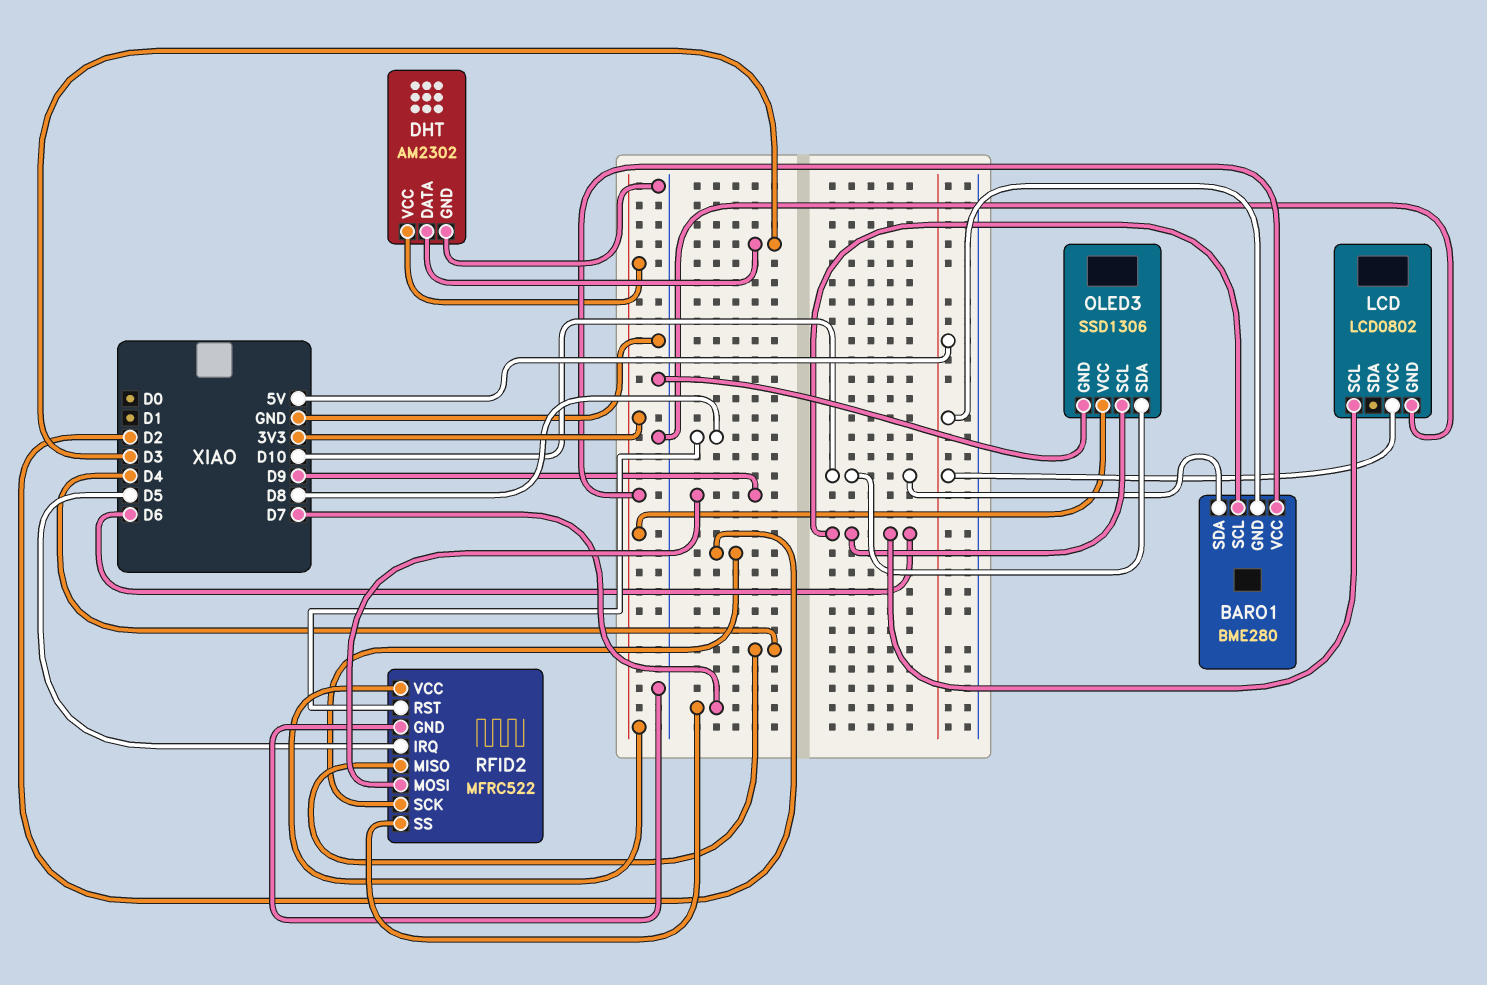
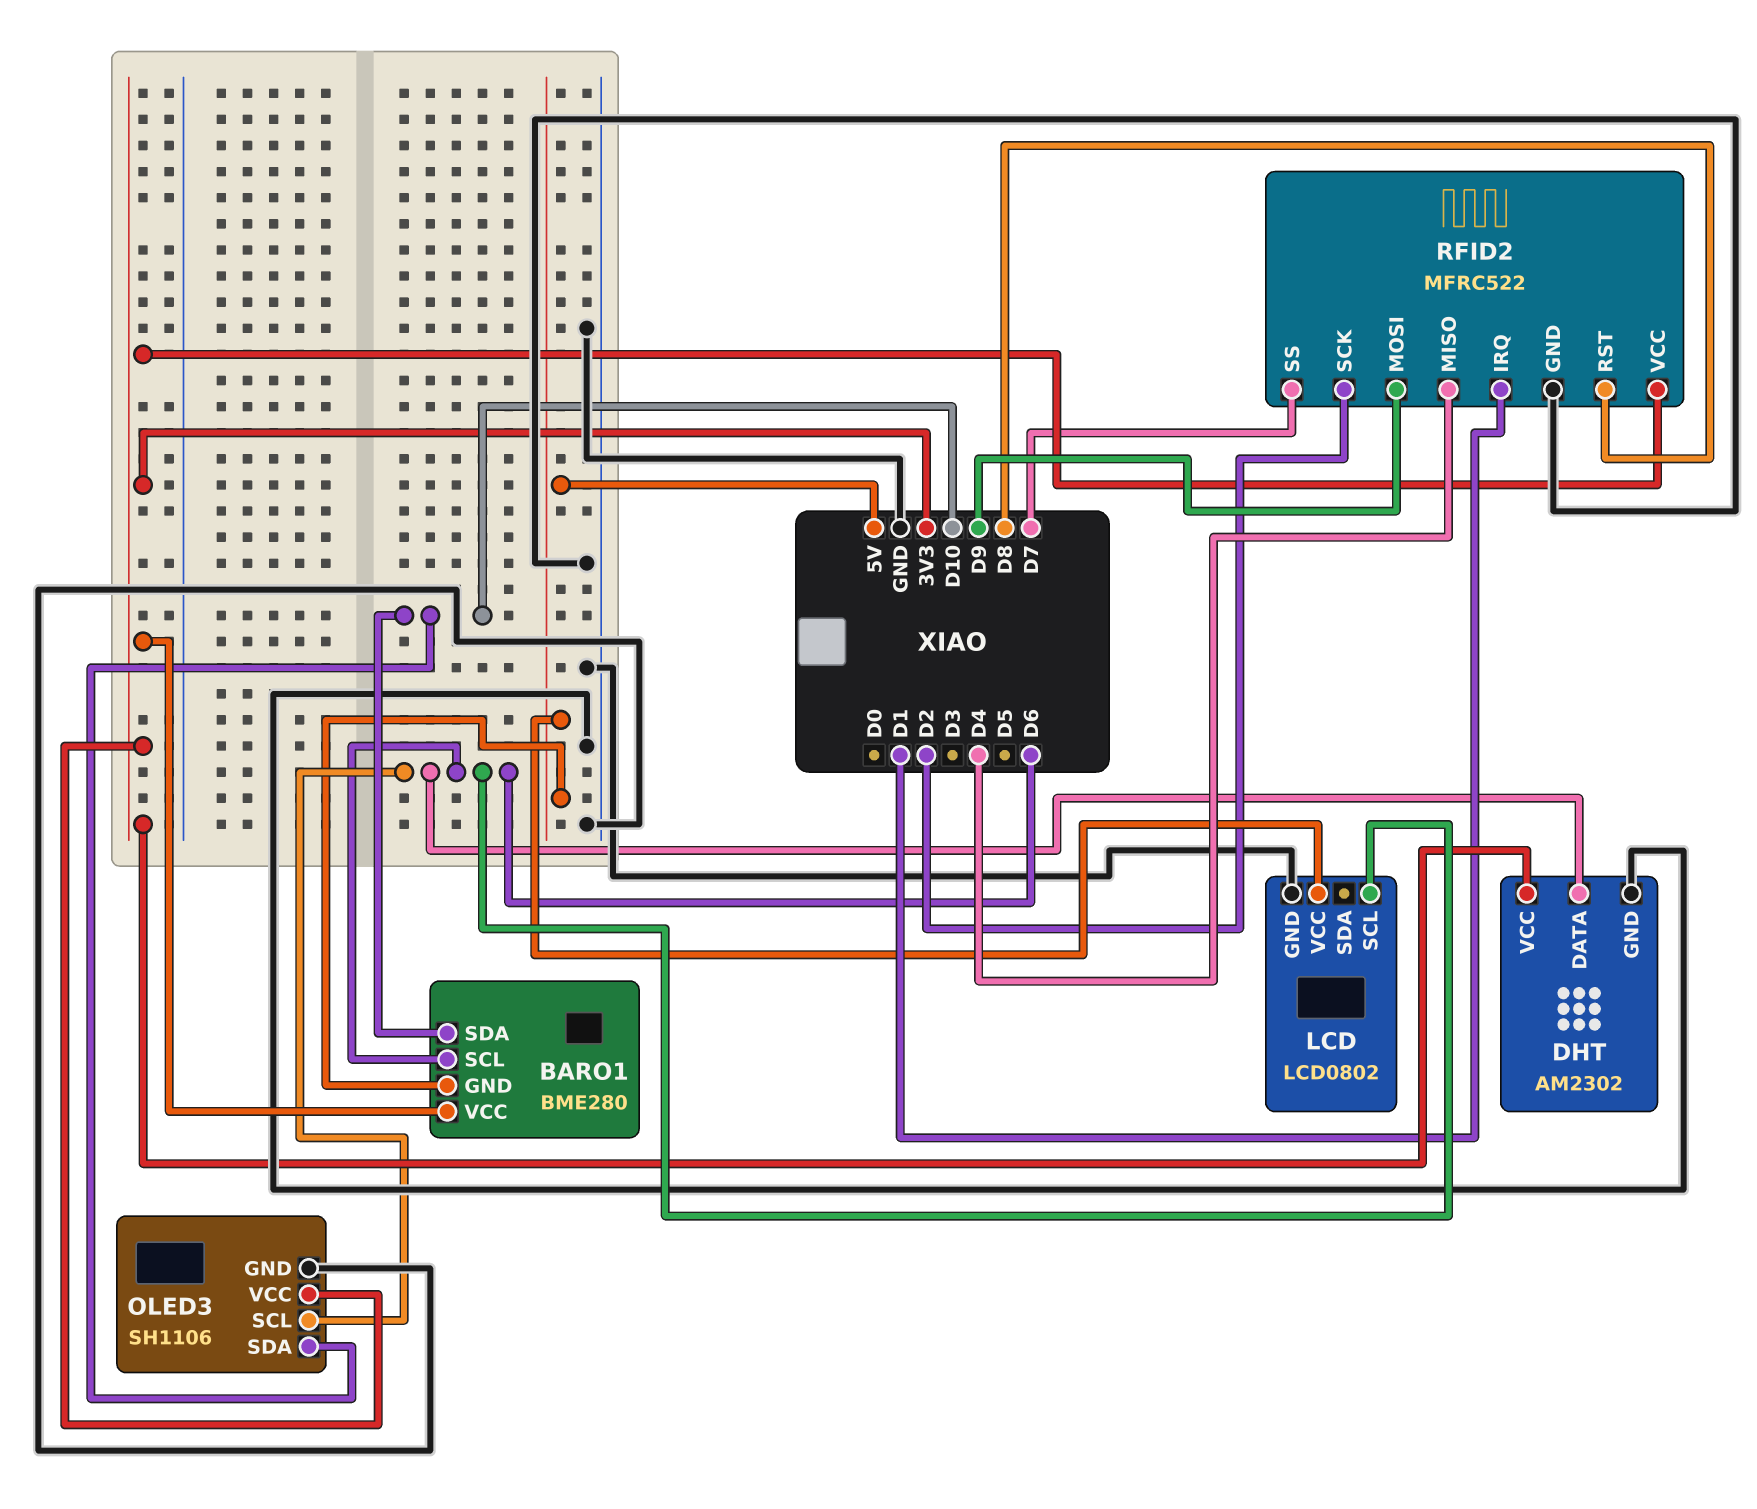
DHT pin DATA: D3 -> D6
OLED3: SSD1306 -> SH1106
RFID2 pin IRQ: D5 -> D1

